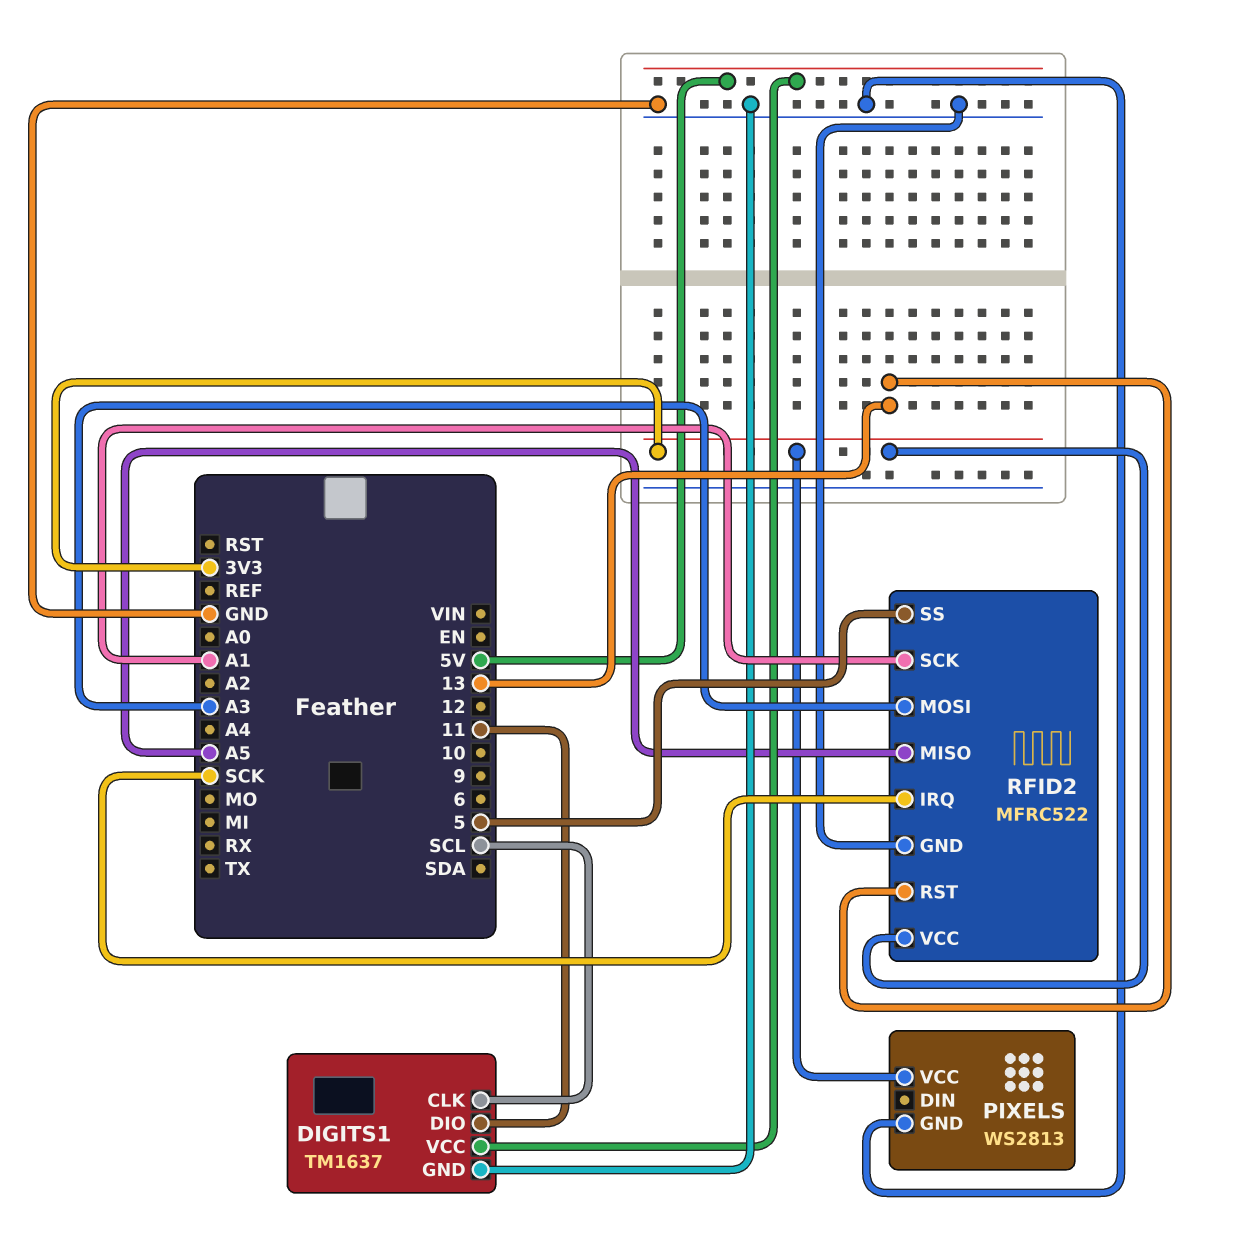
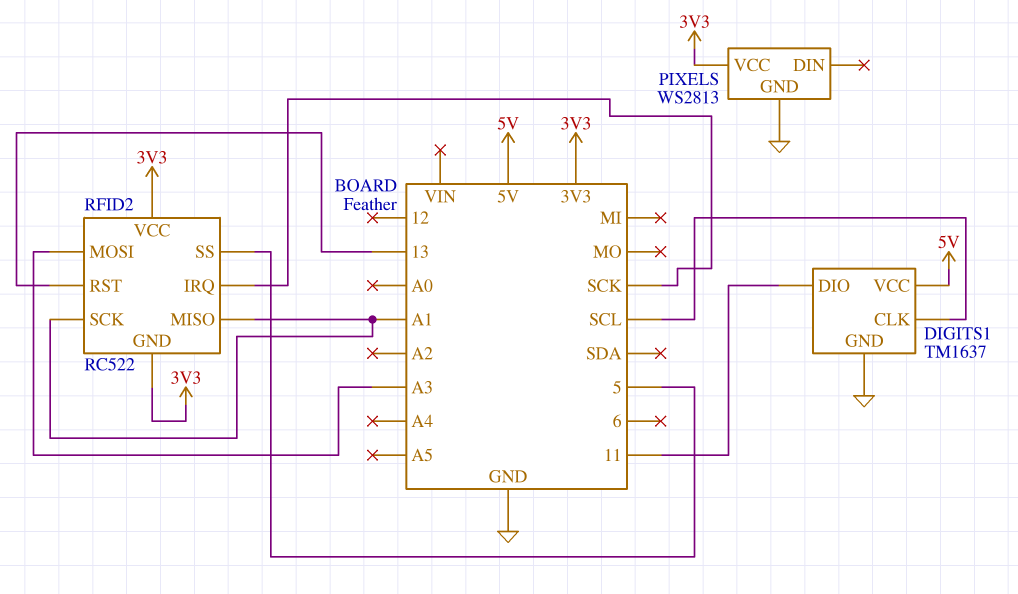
RFID2: MFRC522 -> RC522
RFID2 pin GND: GND -> 3V3
RFID2 pin MISO: A5 -> A1

